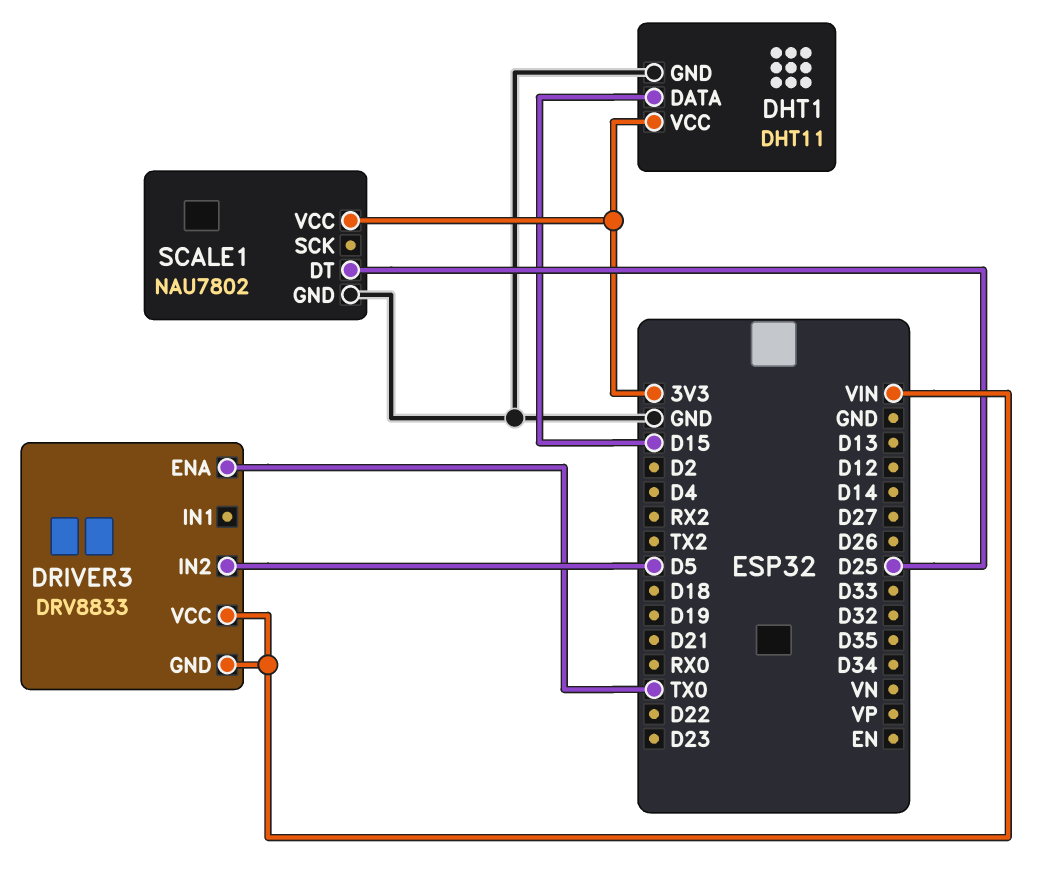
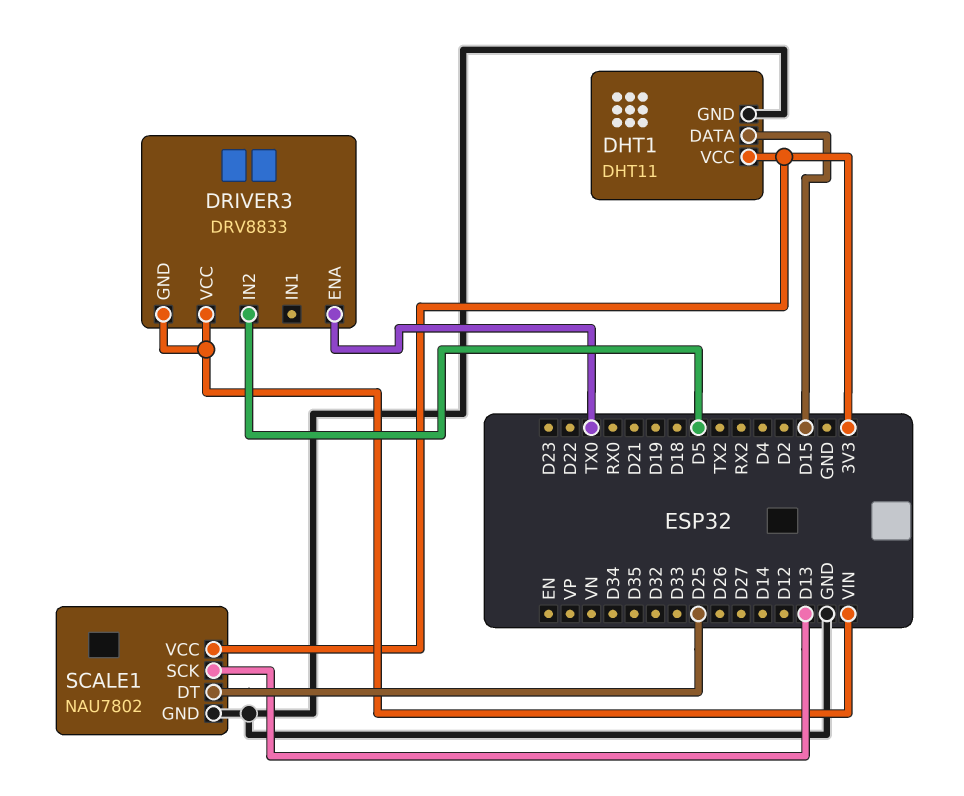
SCALE1 pin SCK: none -> D13

